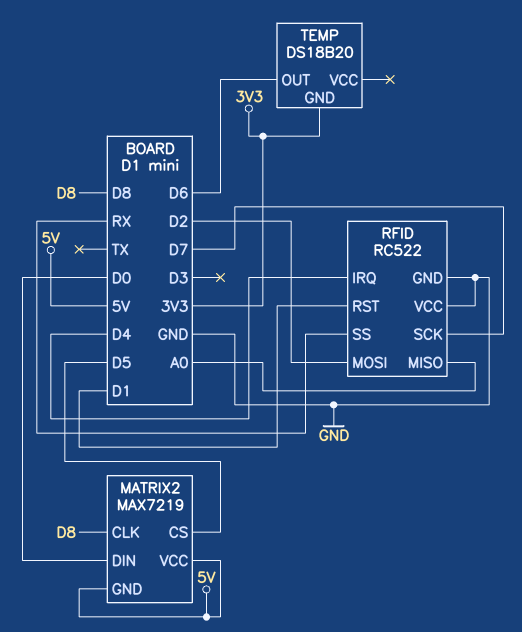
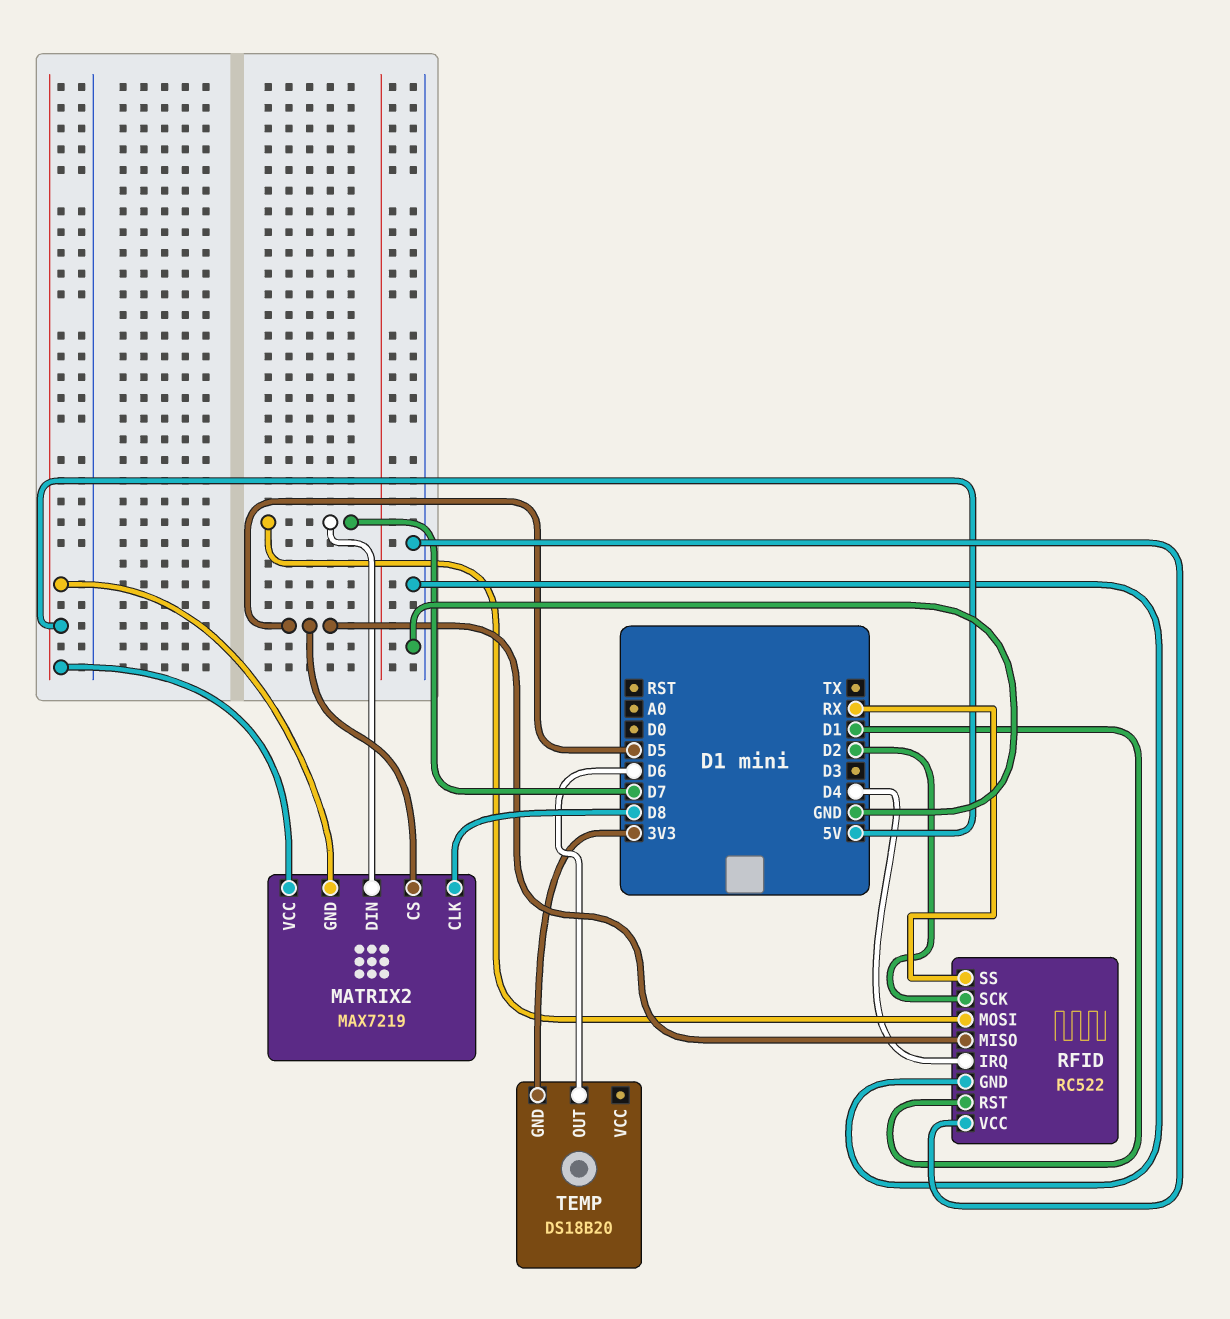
MATRIX2 pin DIN: D0 -> D7
RFID pin MISO: A0 -> D5
RFID pin MOSI: D2 -> D7
RFID pin SCK: D7 -> D2

